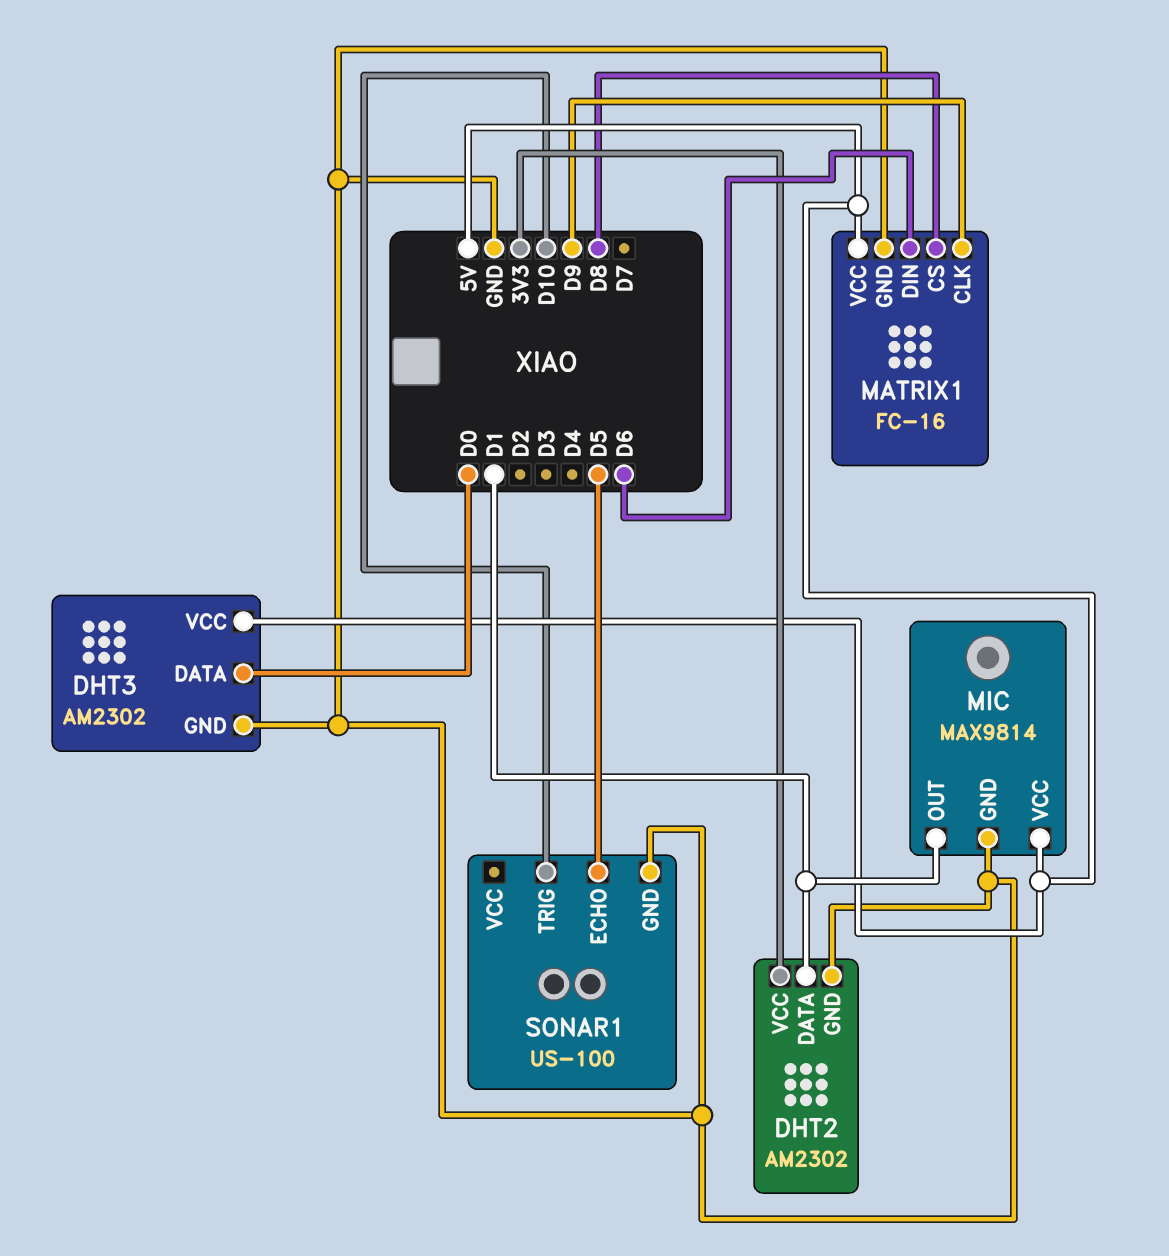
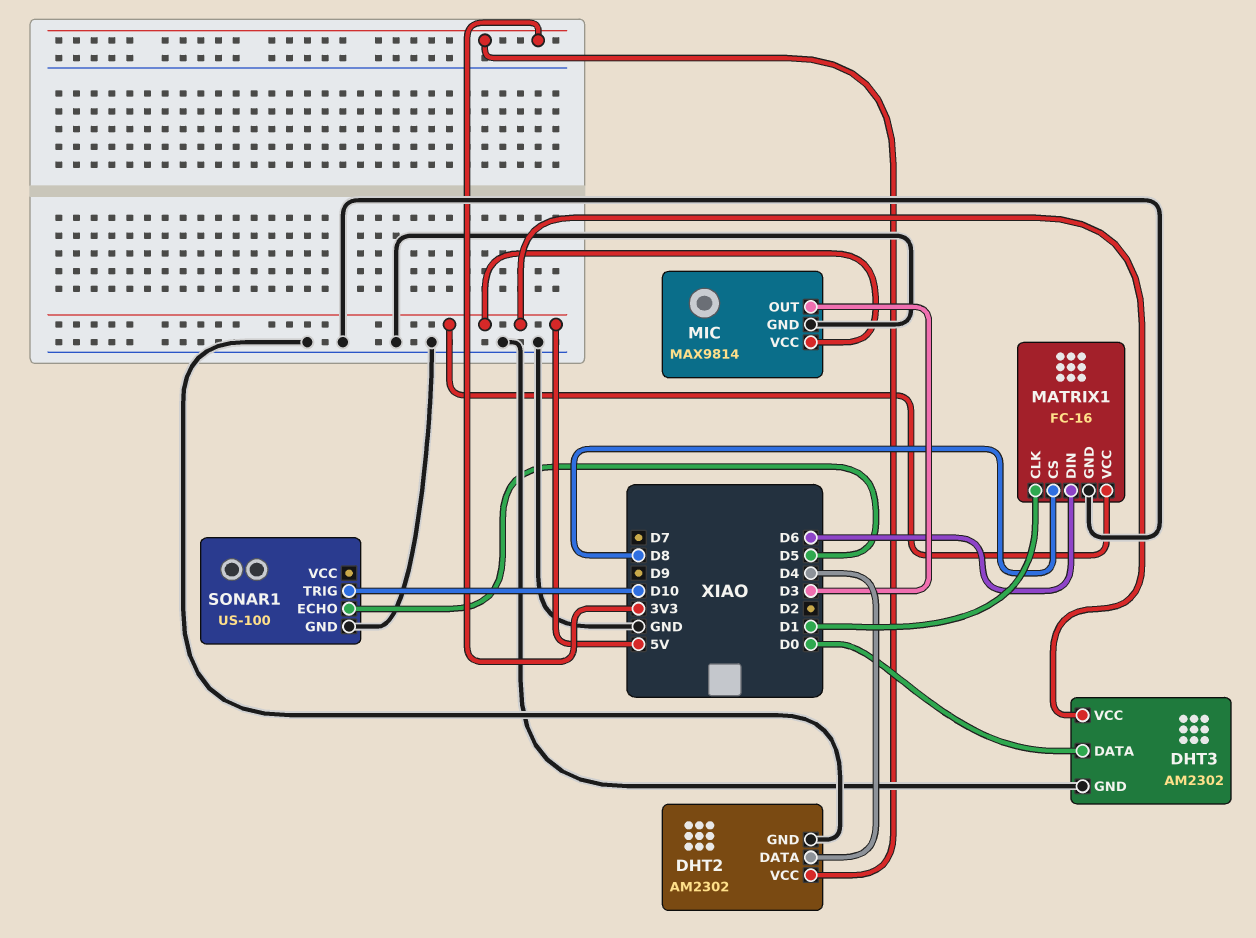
DHT2 pin DATA: D1 -> D4
MATRIX1 pin CLK: D9 -> D1
MIC pin OUT: D1 -> D3

